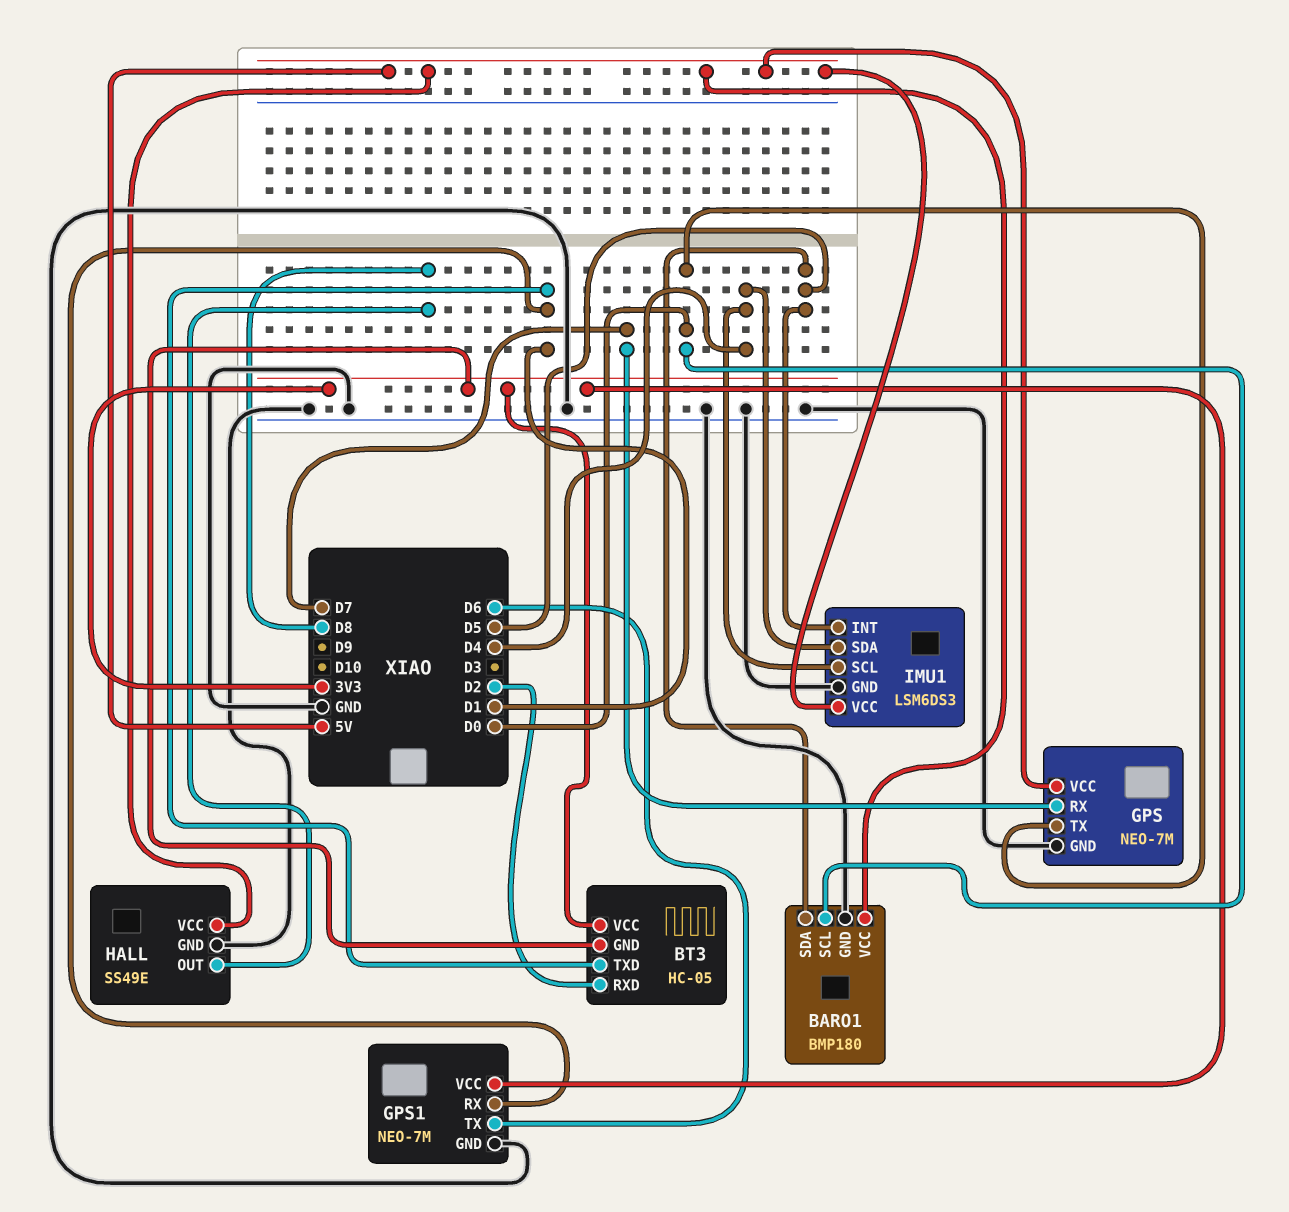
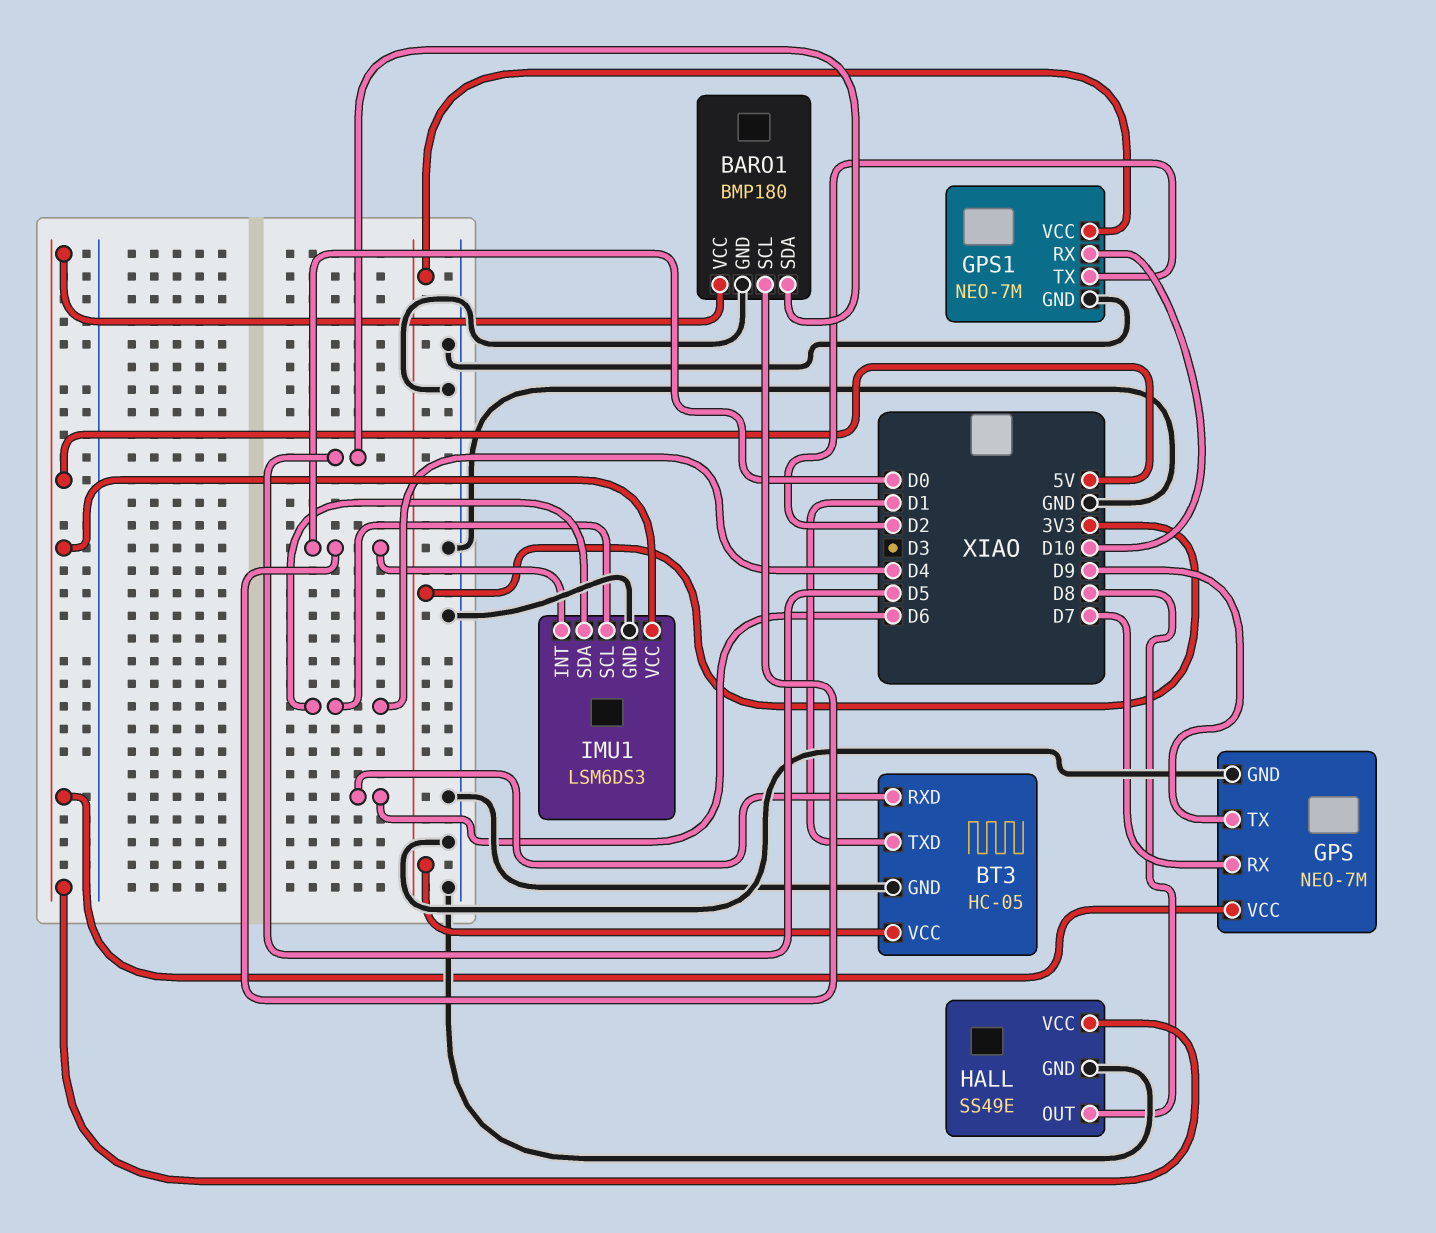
BT3 pin GND: 3V3 -> GND
BT3 pin RXD: D2 -> D6
GPS pin TX: D0 -> D9
GPS1 pin RX: D1 -> D10
GPS1 pin TX: D6 -> D2
IMU1 pin INT: D5 -> D0

